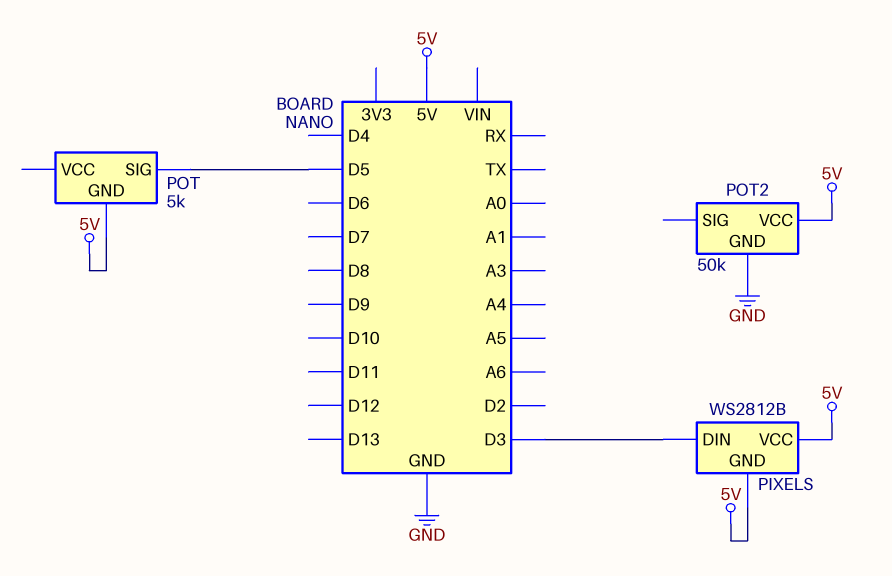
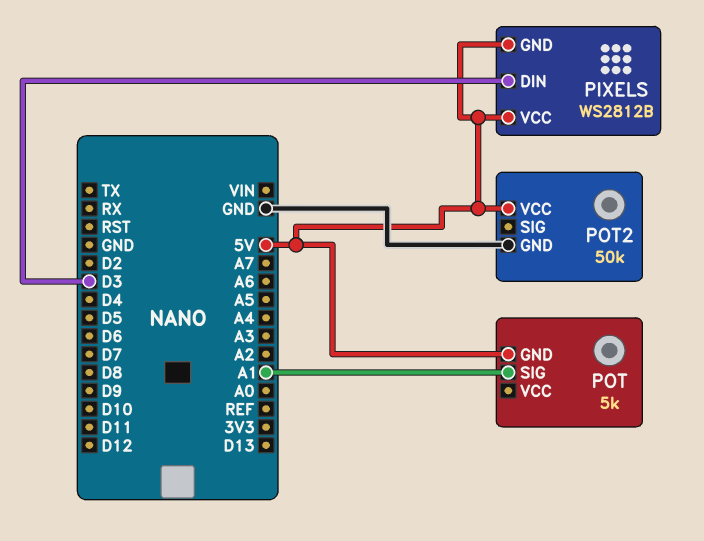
POT pin SIG: D5 -> A1

